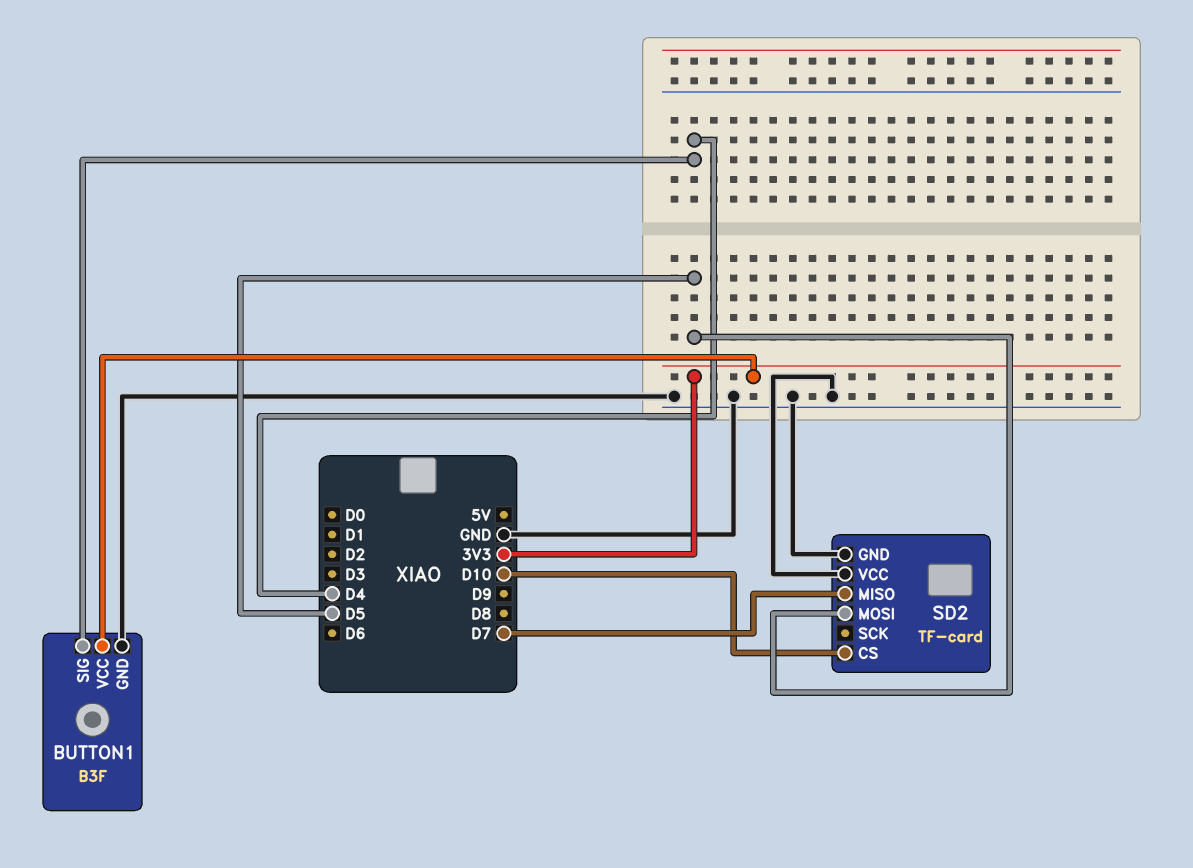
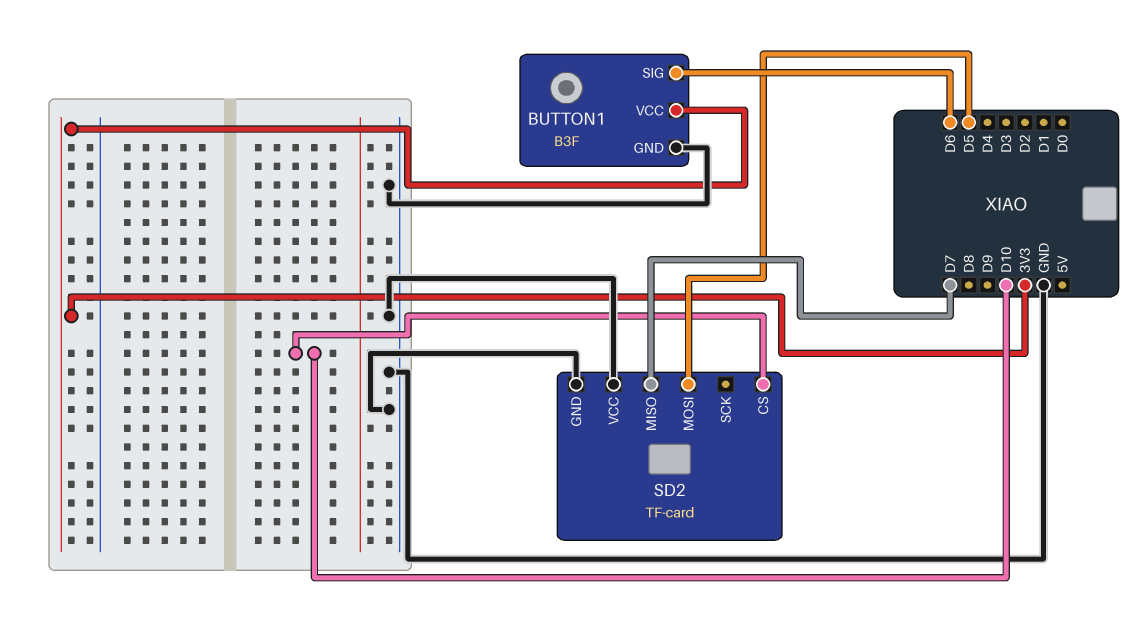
BUTTON1 pin SIG: D4 -> D6

